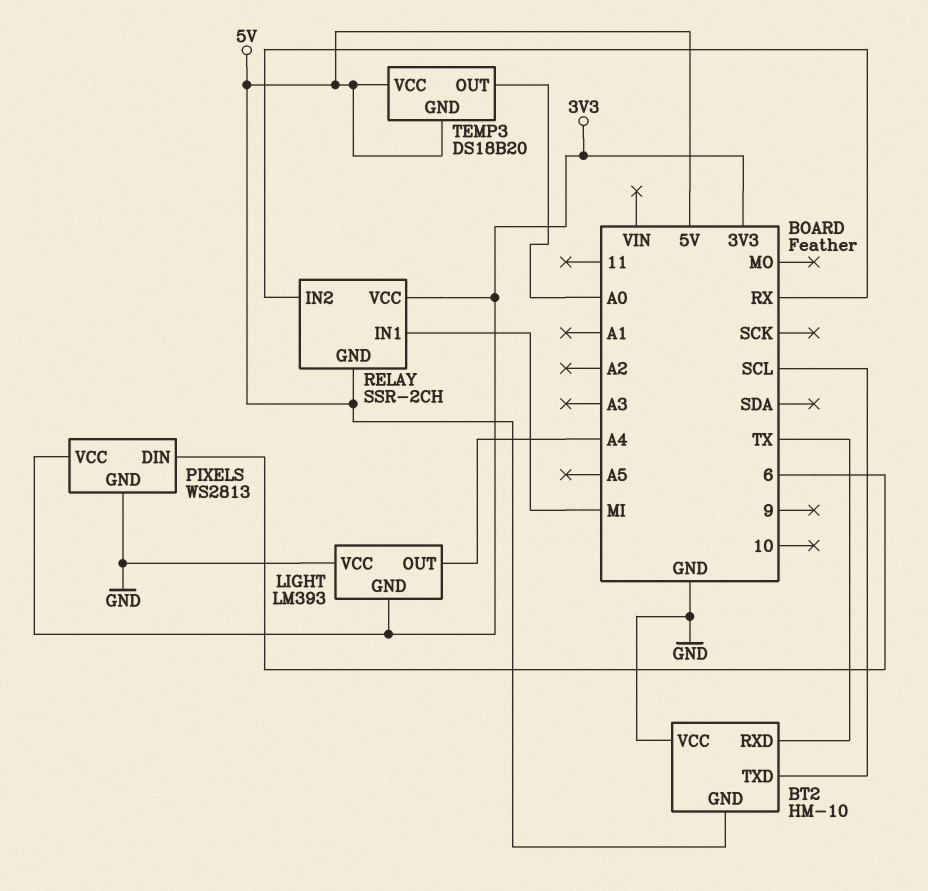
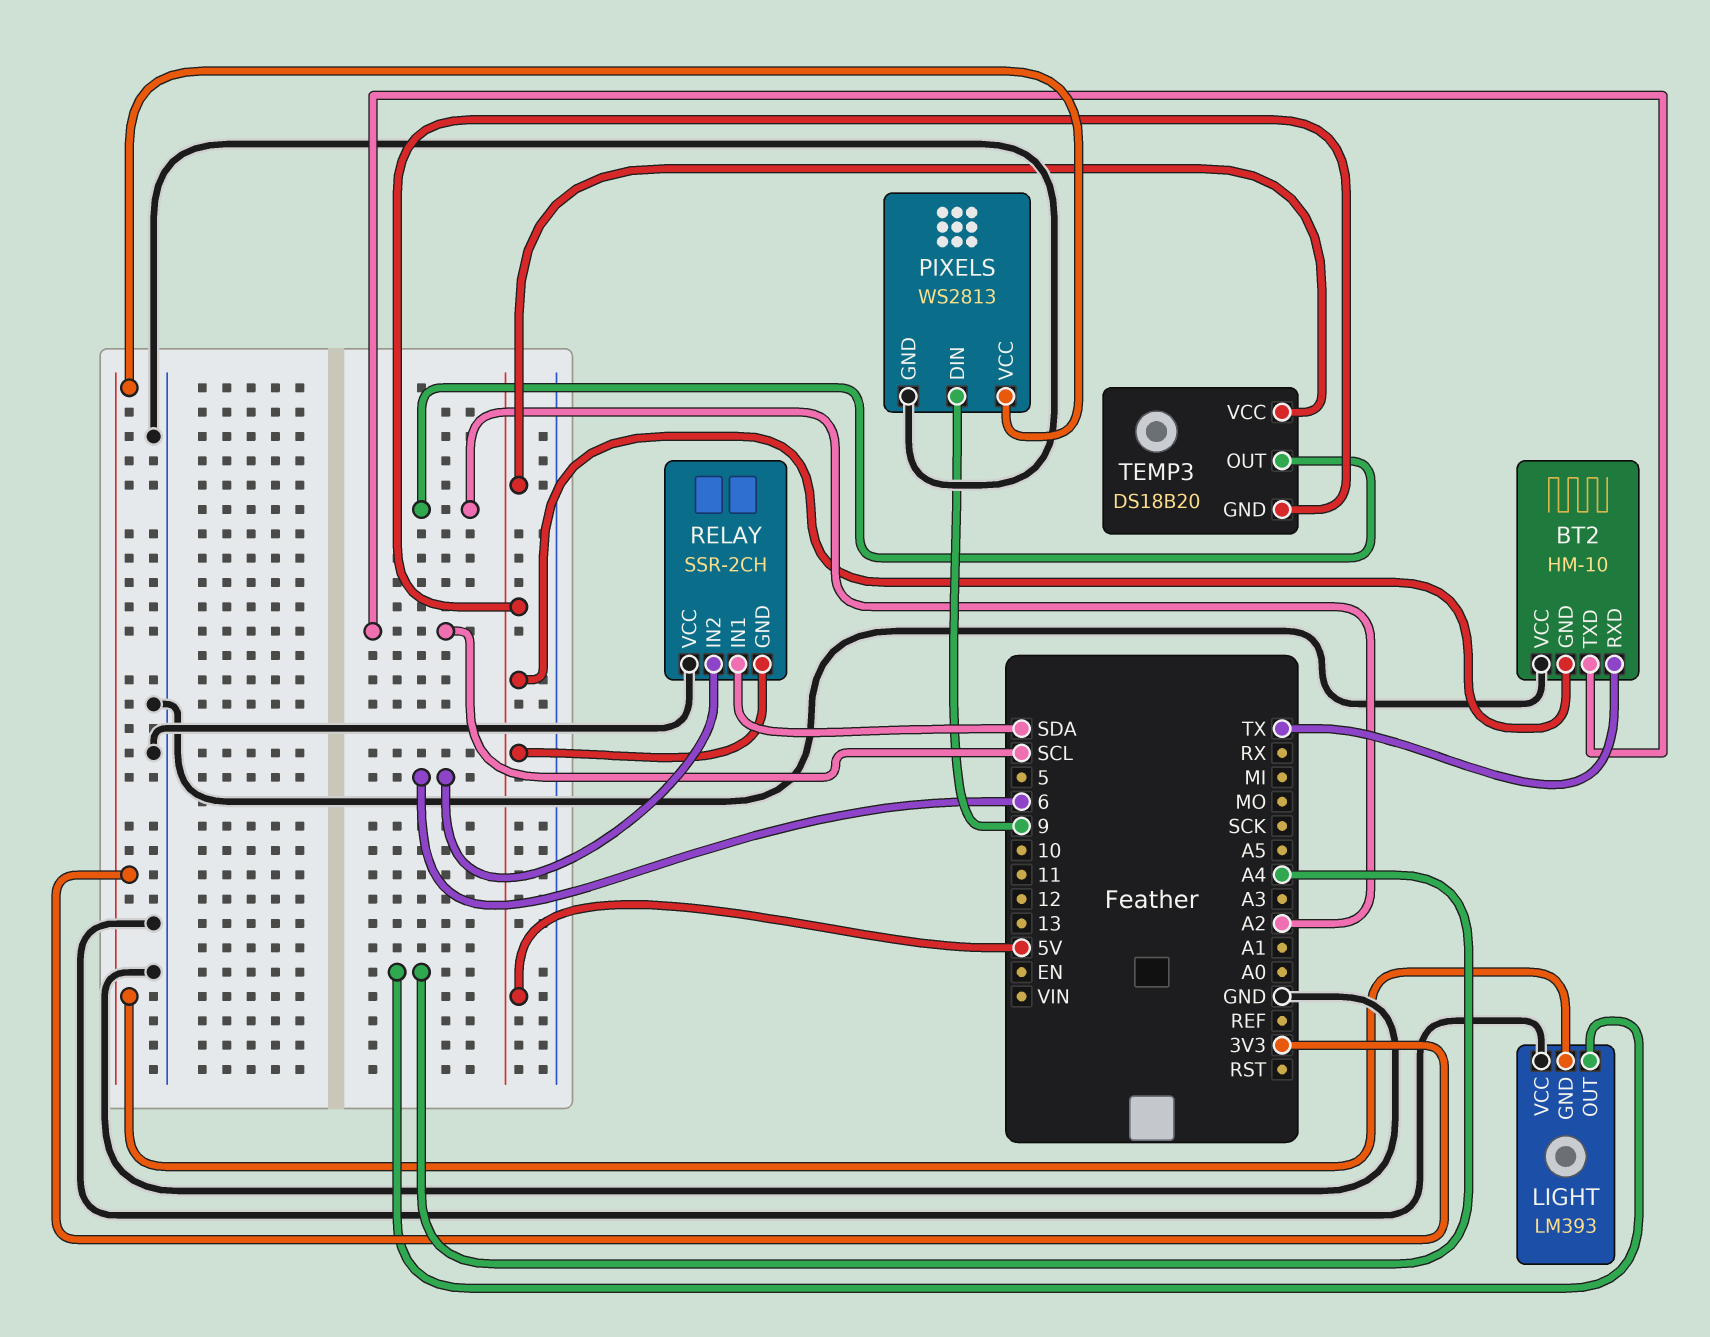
PIXELS pin DIN: 6 -> 9
RELAY pin IN1: MI -> SDA
RELAY pin IN2: RX -> 6
RELAY pin VCC: 3V3 -> GND
TEMP3 pin OUT: A0 -> A2

